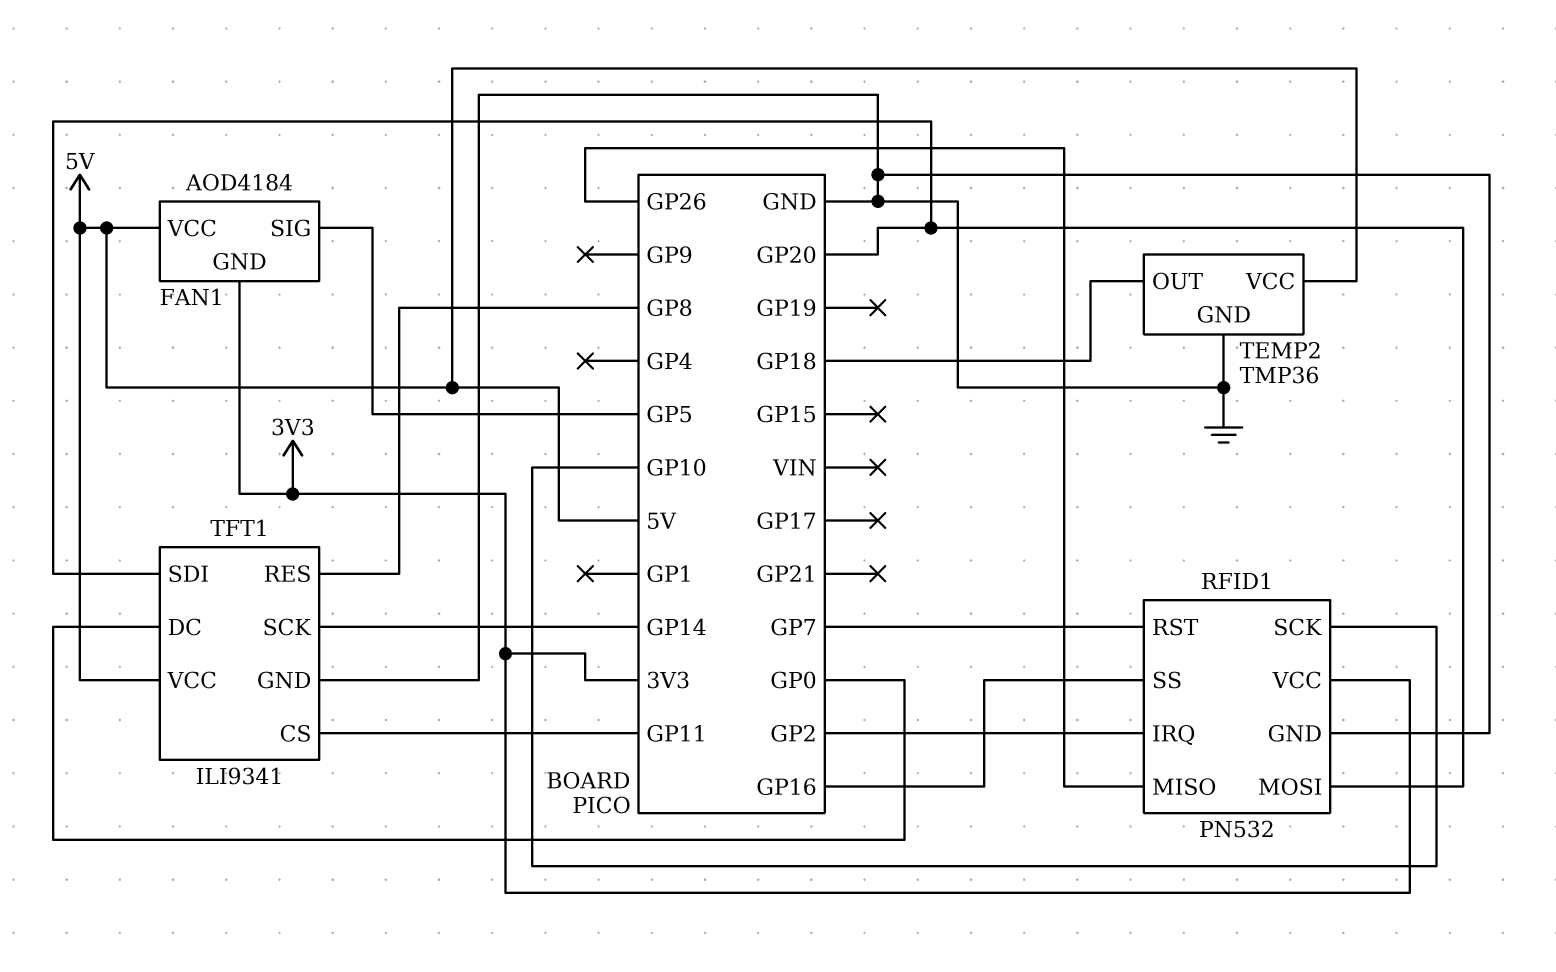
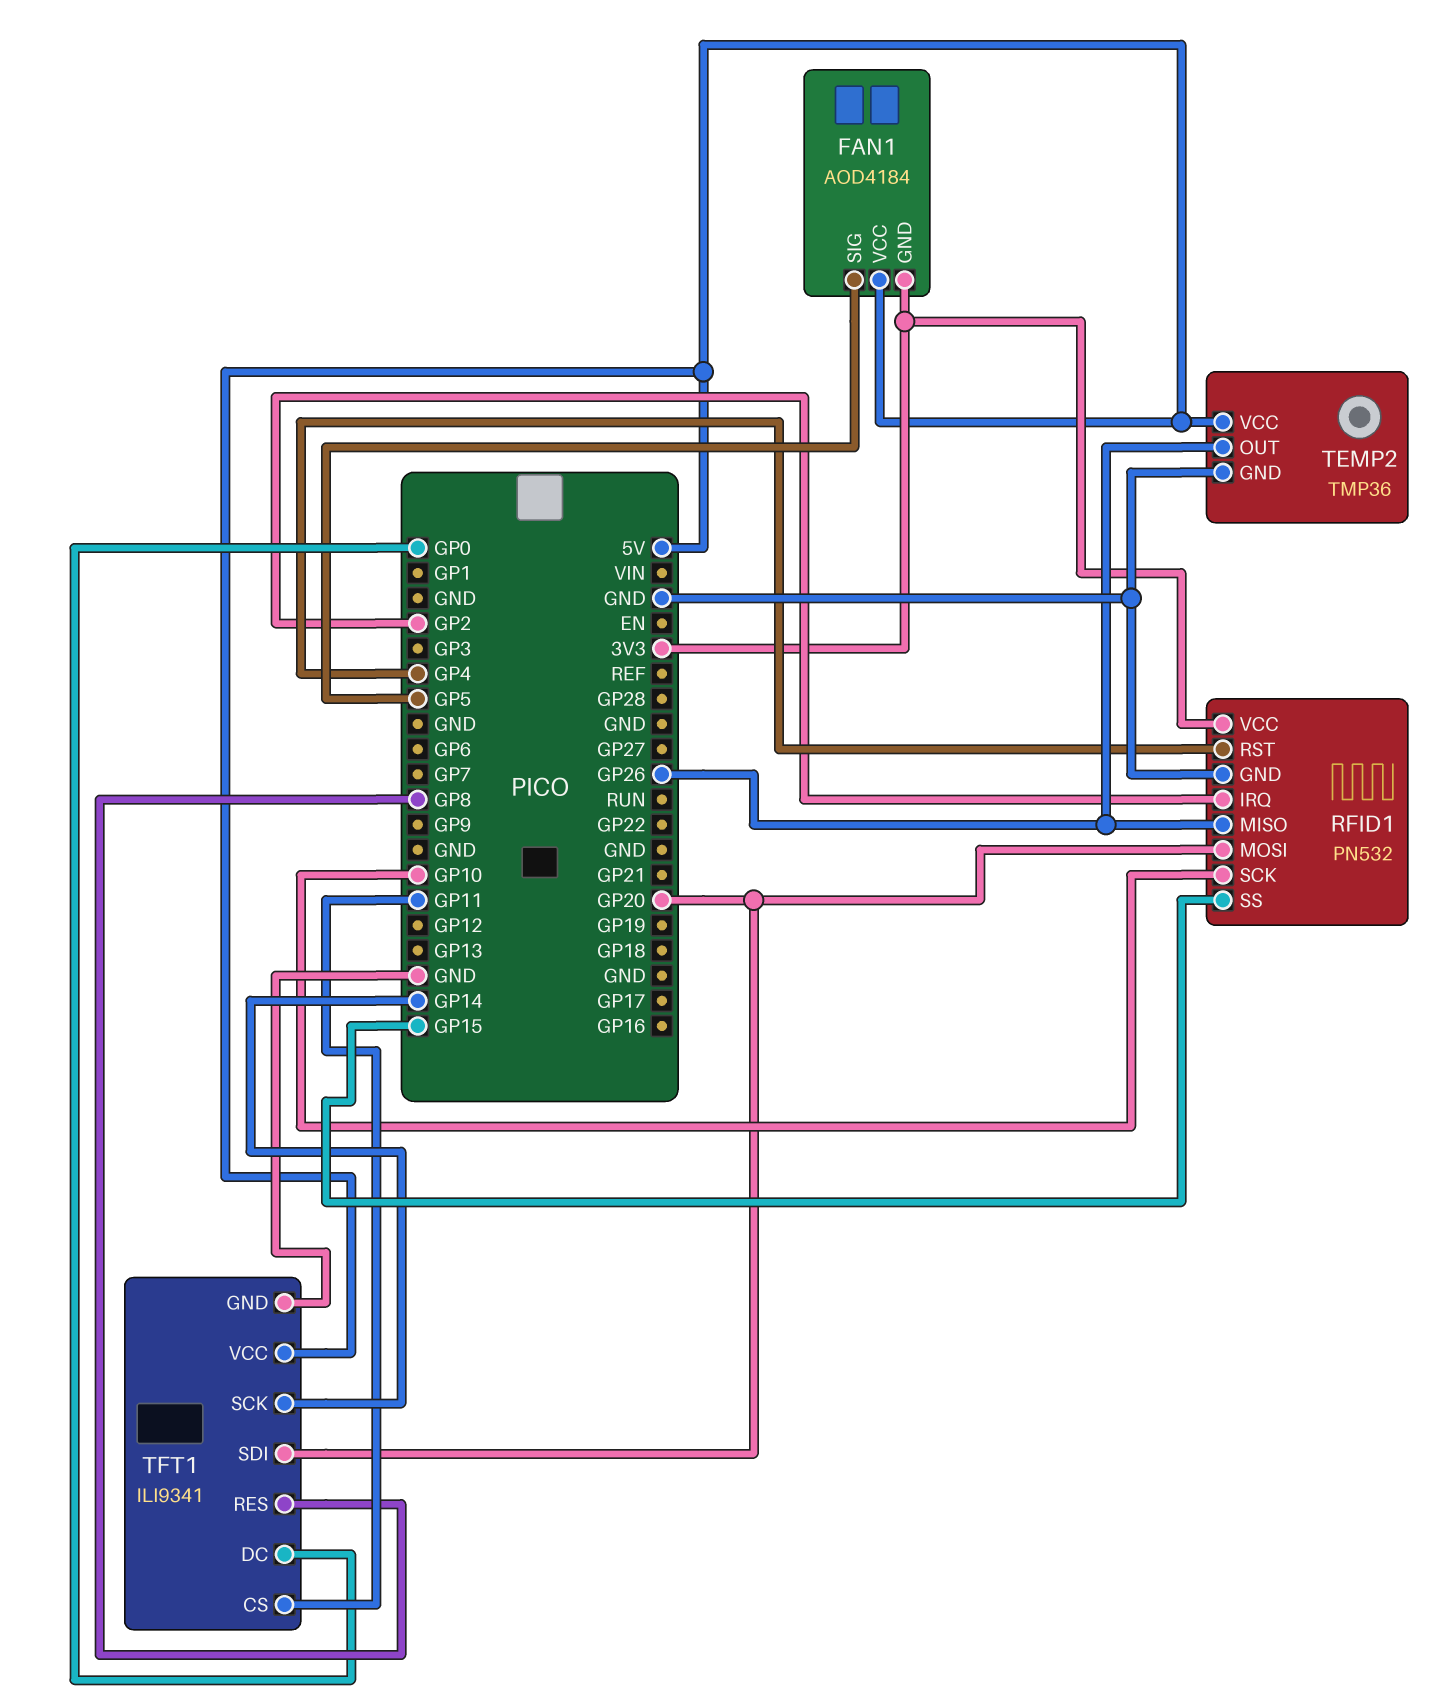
RFID1 pin RST: GP7 -> GP4
RFID1 pin SS: GP16 -> GP15
TEMP2 pin OUT: GP18 -> GP26

